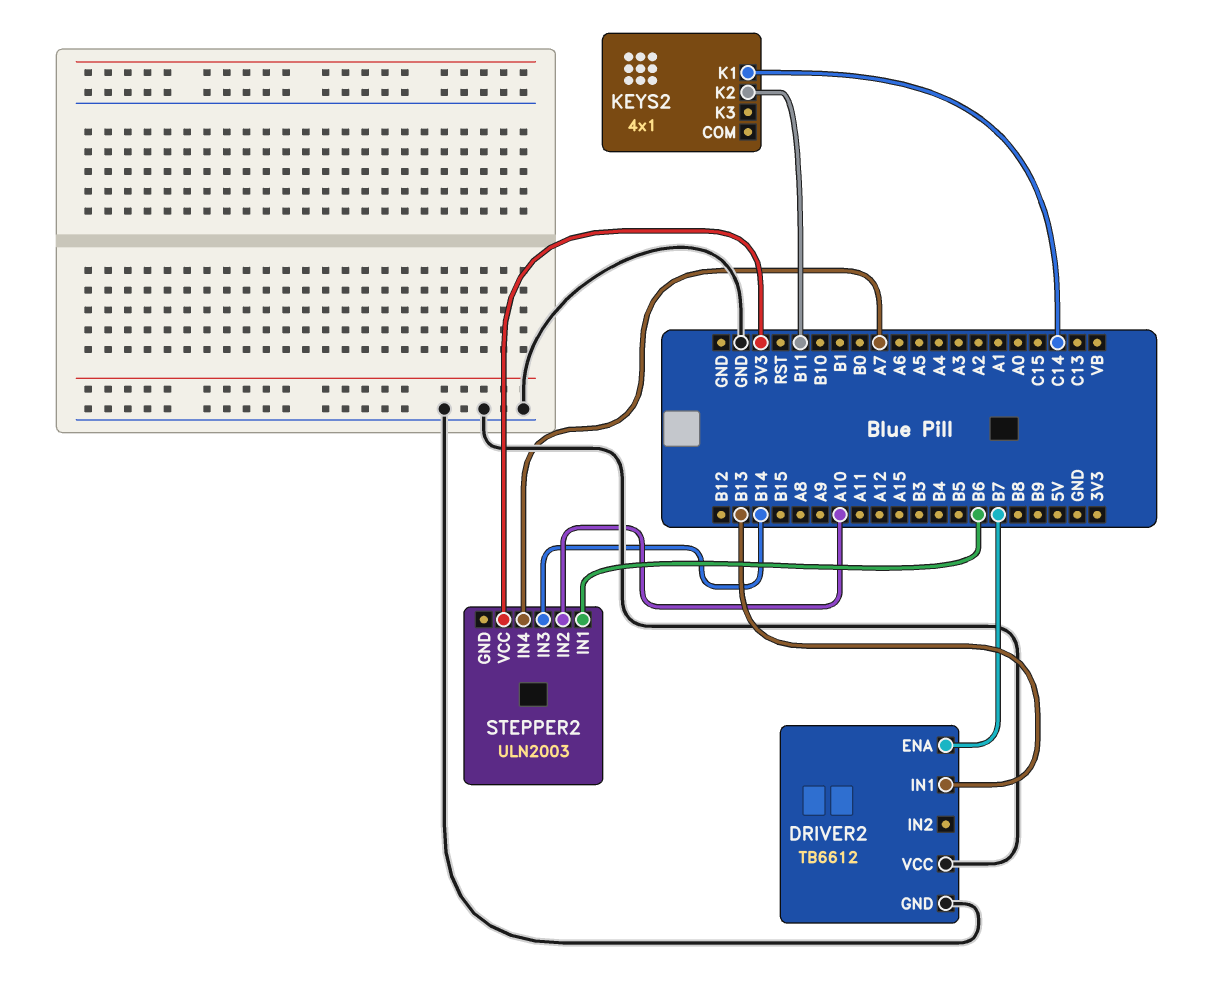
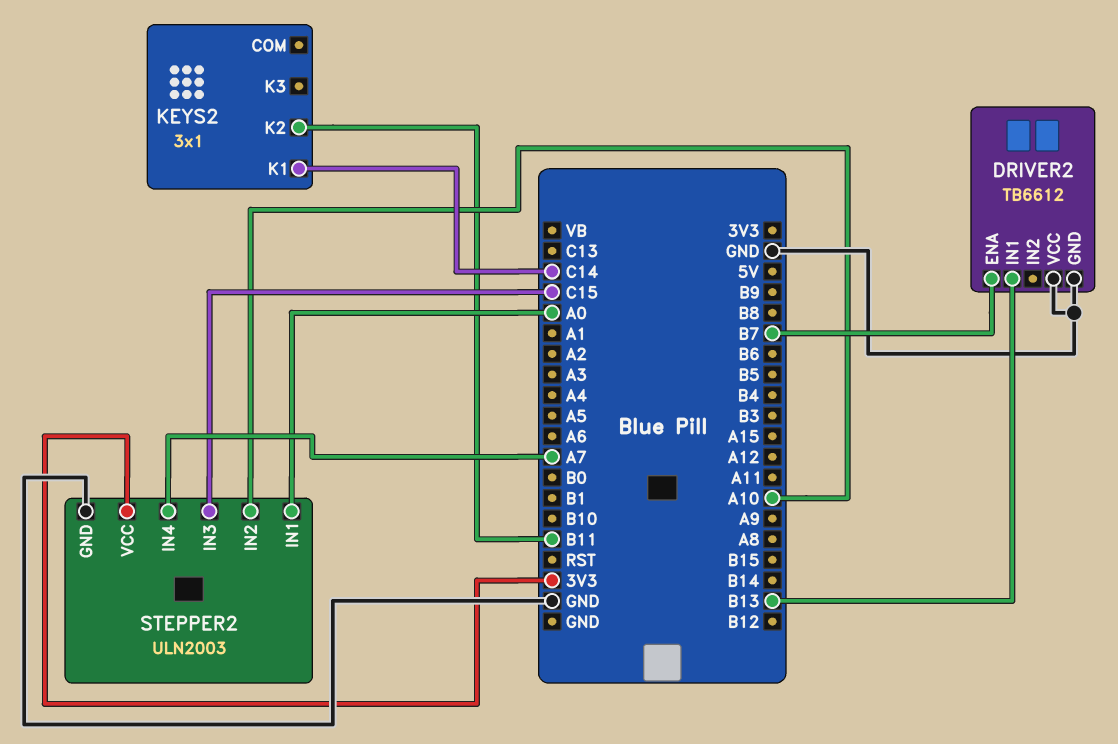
KEYS2: 4x1 -> 3x1
STEPPER2 pin GND: none -> GND
STEPPER2 pin IN1: B6 -> A0
STEPPER2 pin IN3: B14 -> C15

